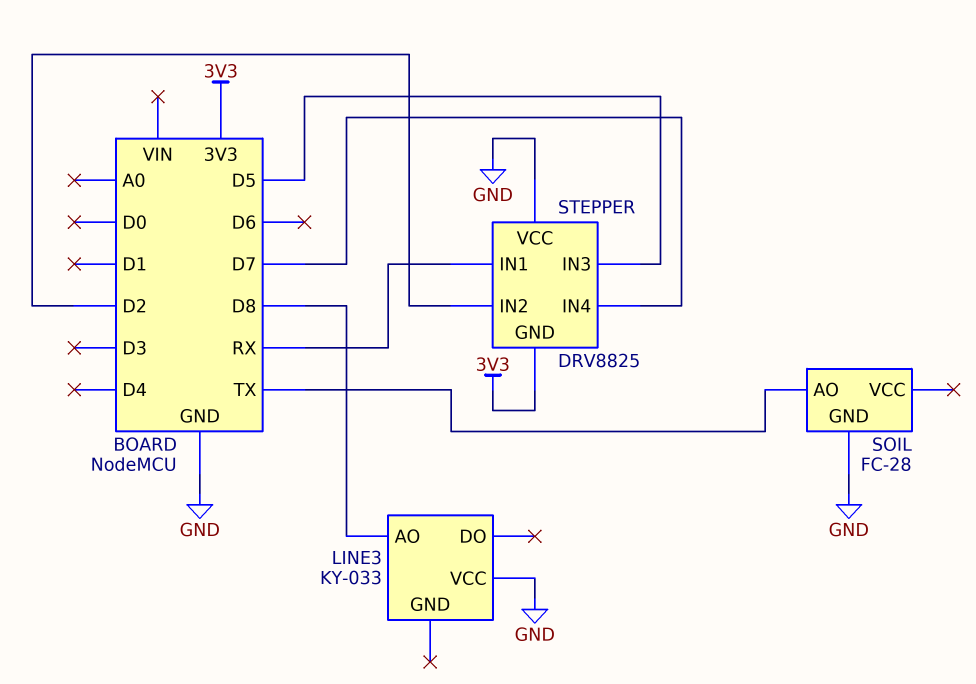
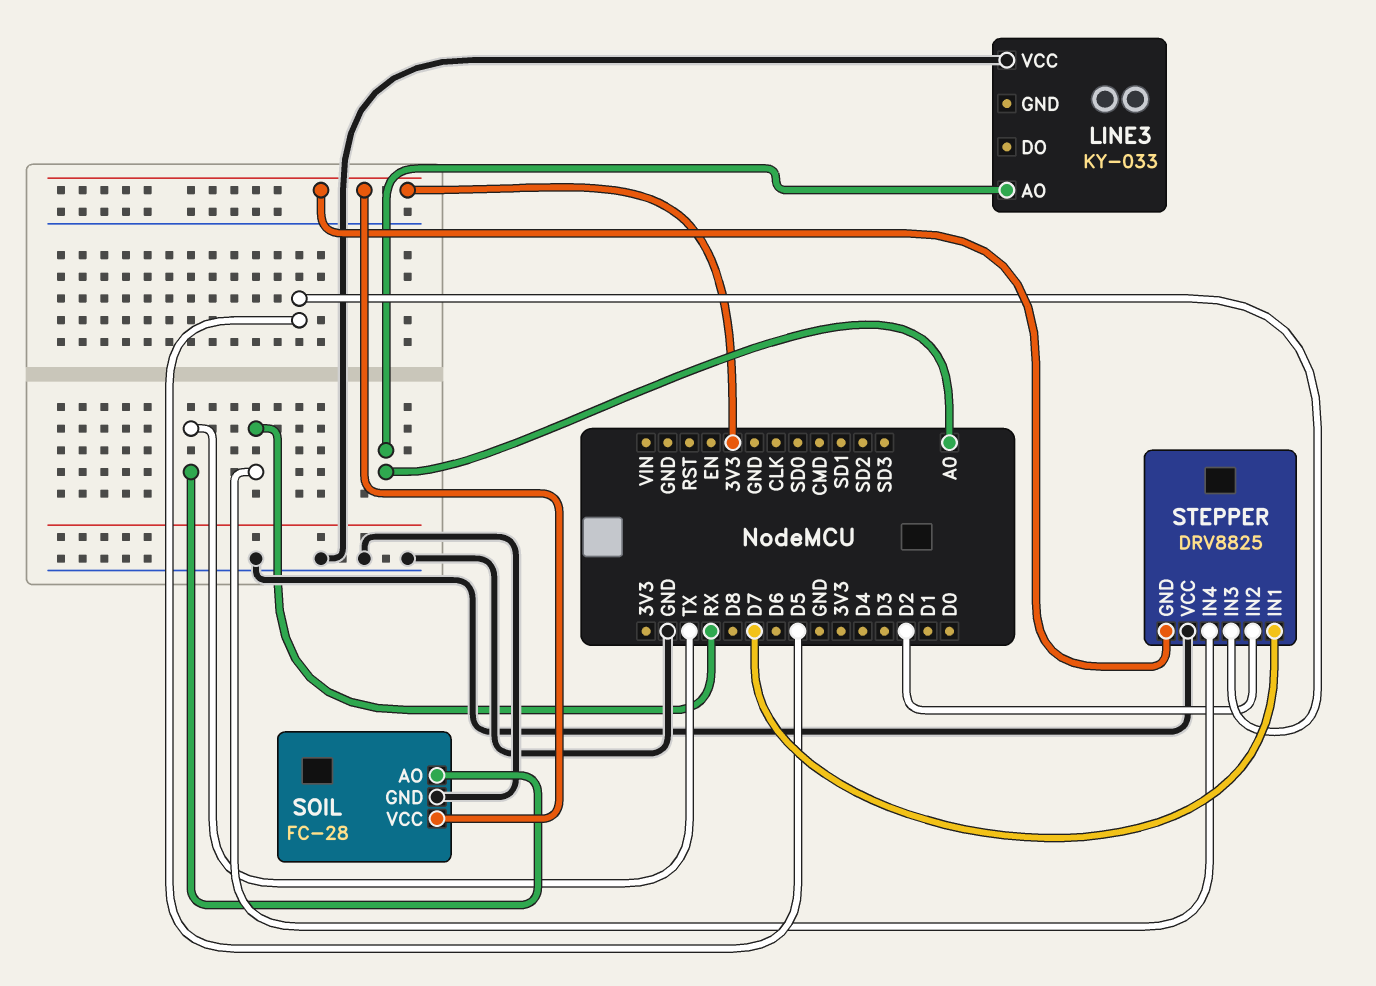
LINE3 pin AO: D8 -> A0
SOIL pin VCC: none -> 3V3
STEPPER pin IN1: RX -> D7
STEPPER pin IN4: D7 -> RX

